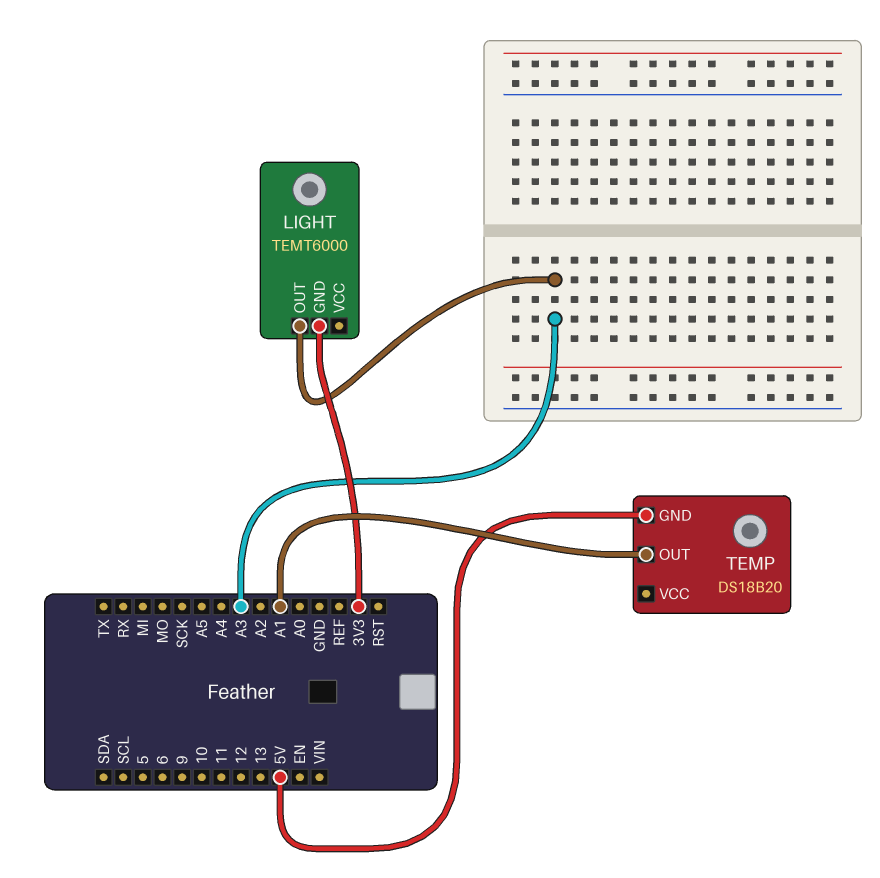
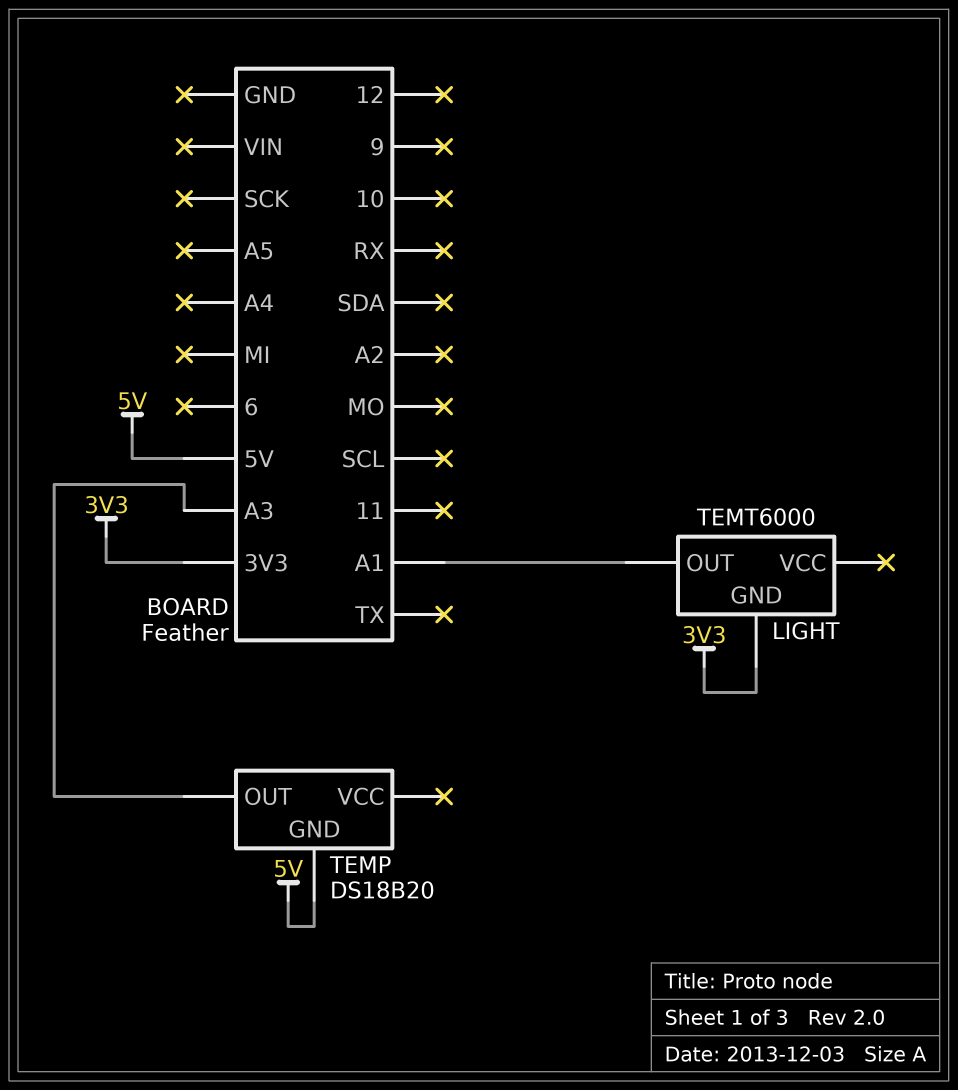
LIGHT pin OUT: A3 -> A1
TEMP pin OUT: A1 -> A3

